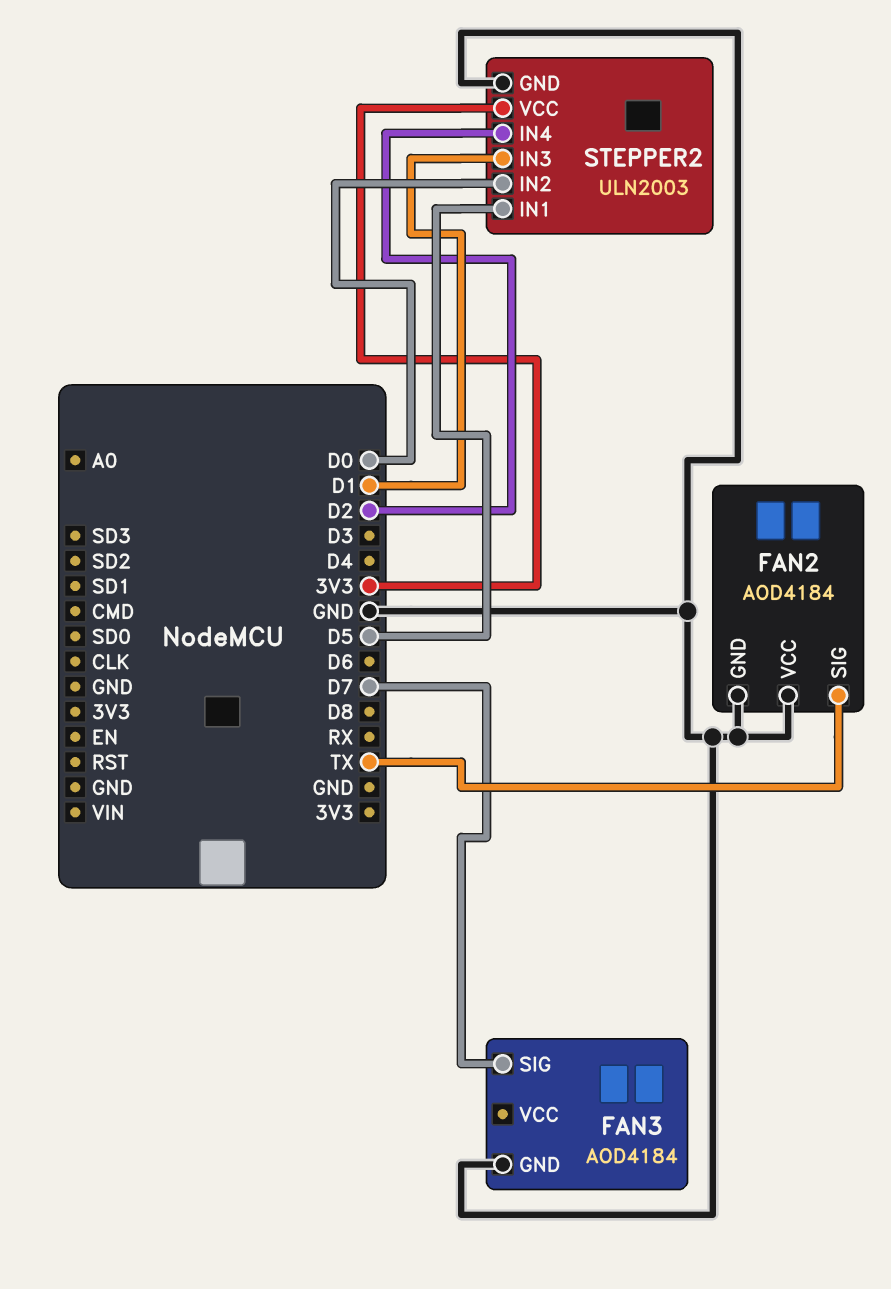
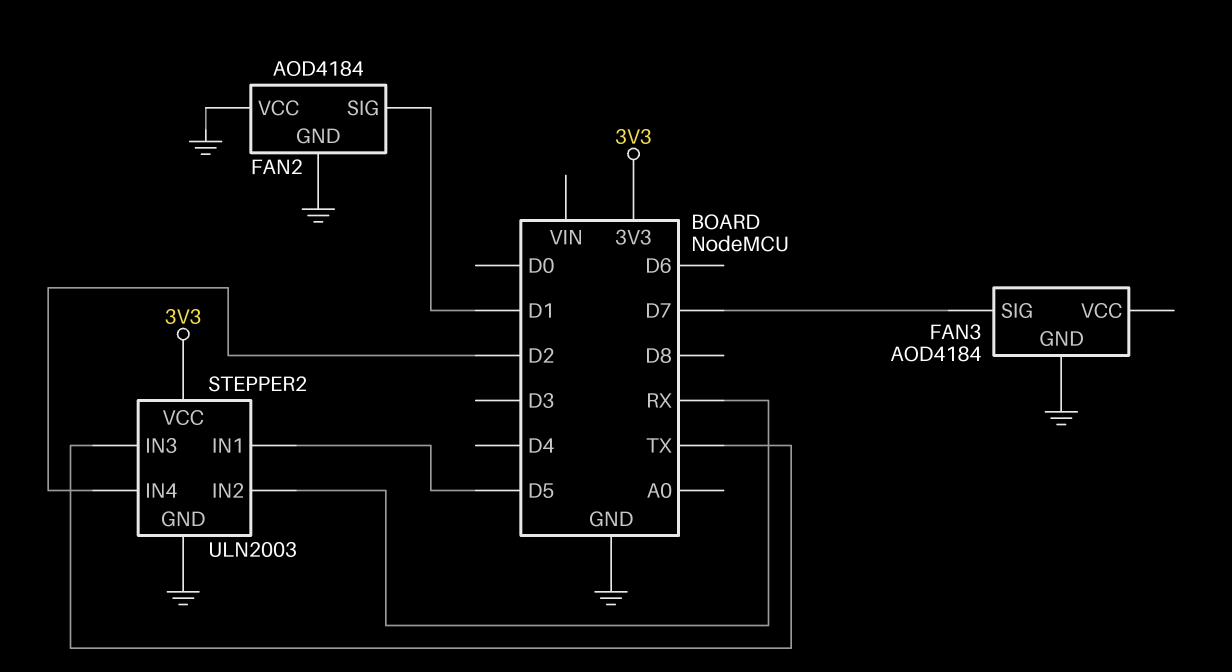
FAN2 pin SIG: TX -> D1
STEPPER2 pin IN2: D0 -> RX
STEPPER2 pin IN3: D1 -> TX

